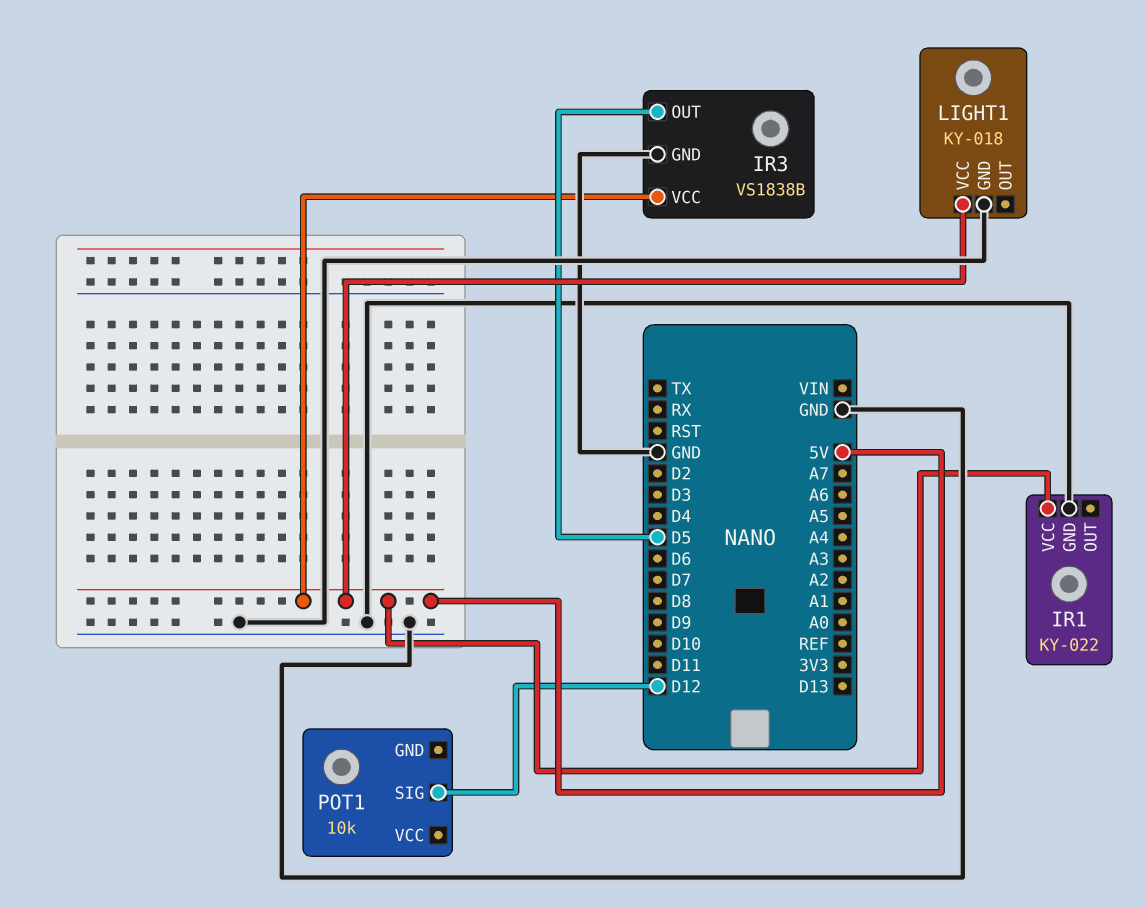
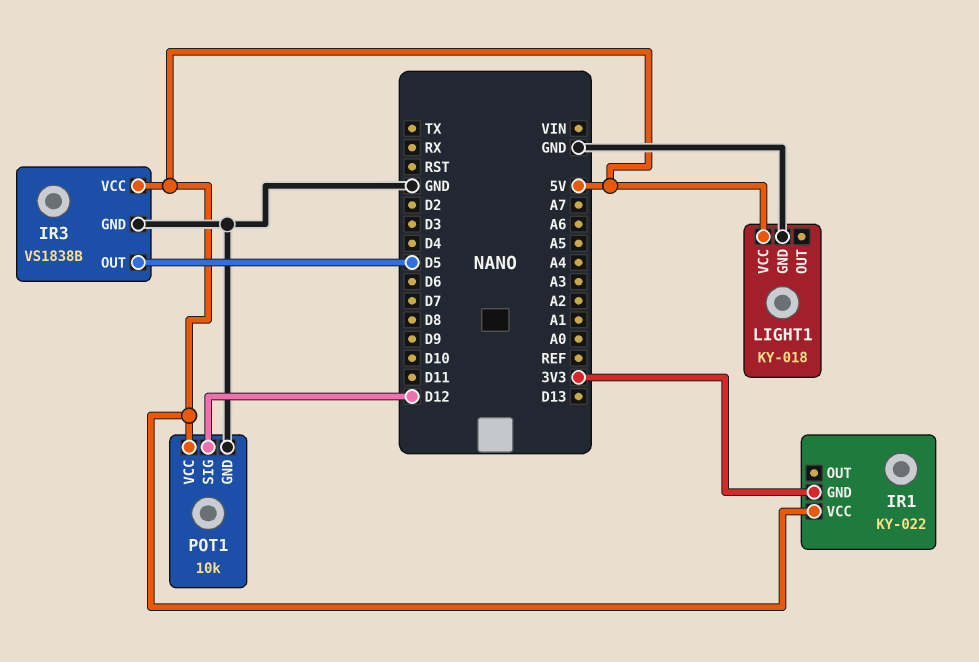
IR1 pin GND: GND -> 3V3
POT1 pin GND: none -> GND
POT1 pin VCC: none -> 5V

